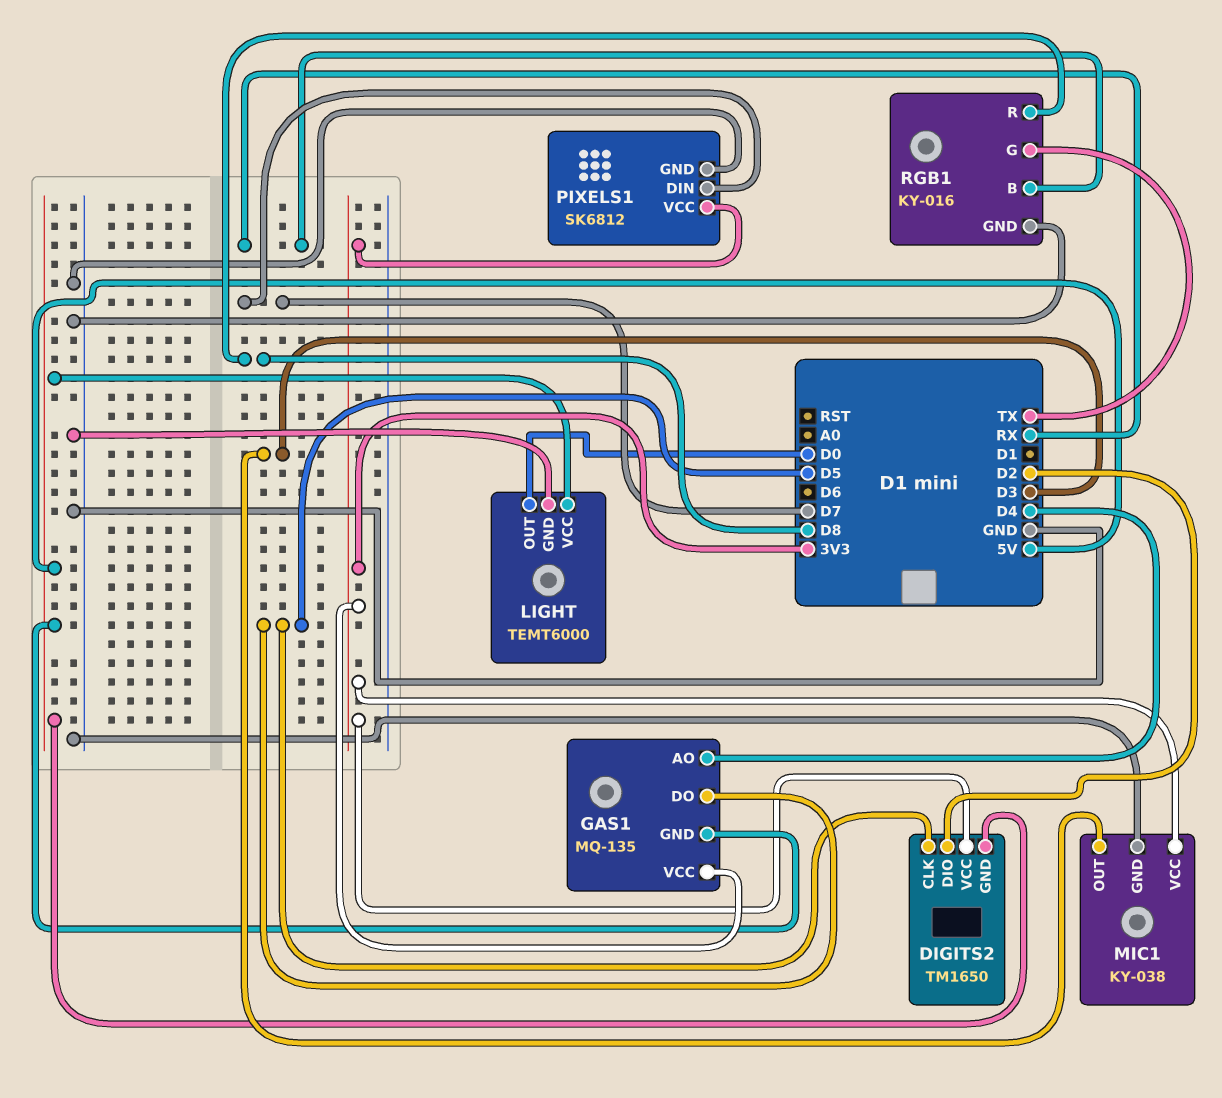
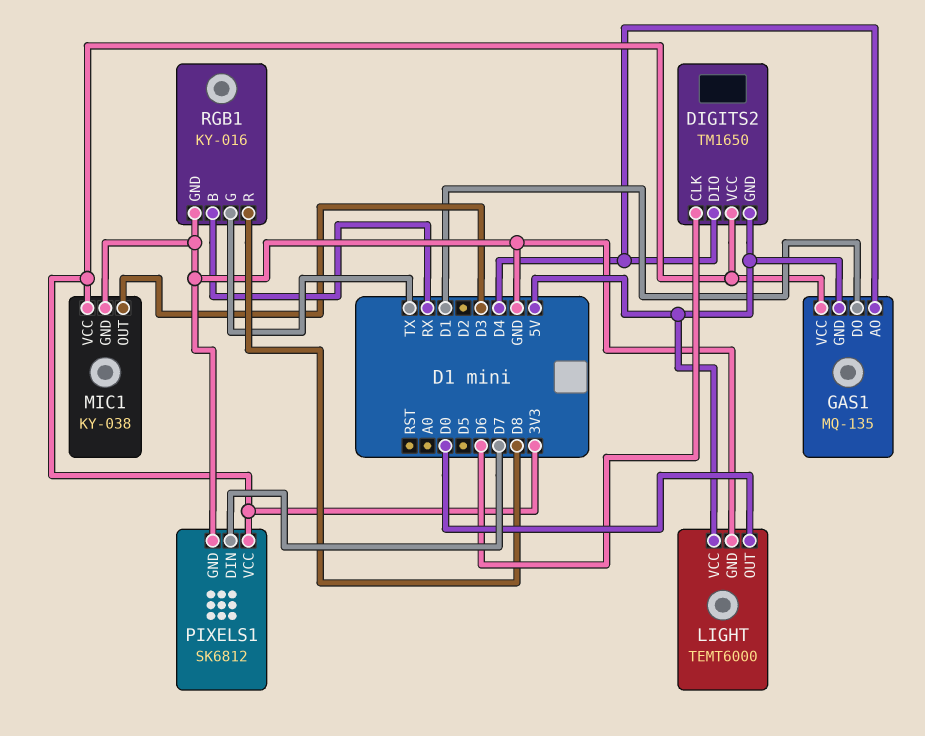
DIGITS2 pin CLK: D5 -> D6
DIGITS2 pin DIO: D2 -> D4
GAS1 pin DO: D5 -> D1

